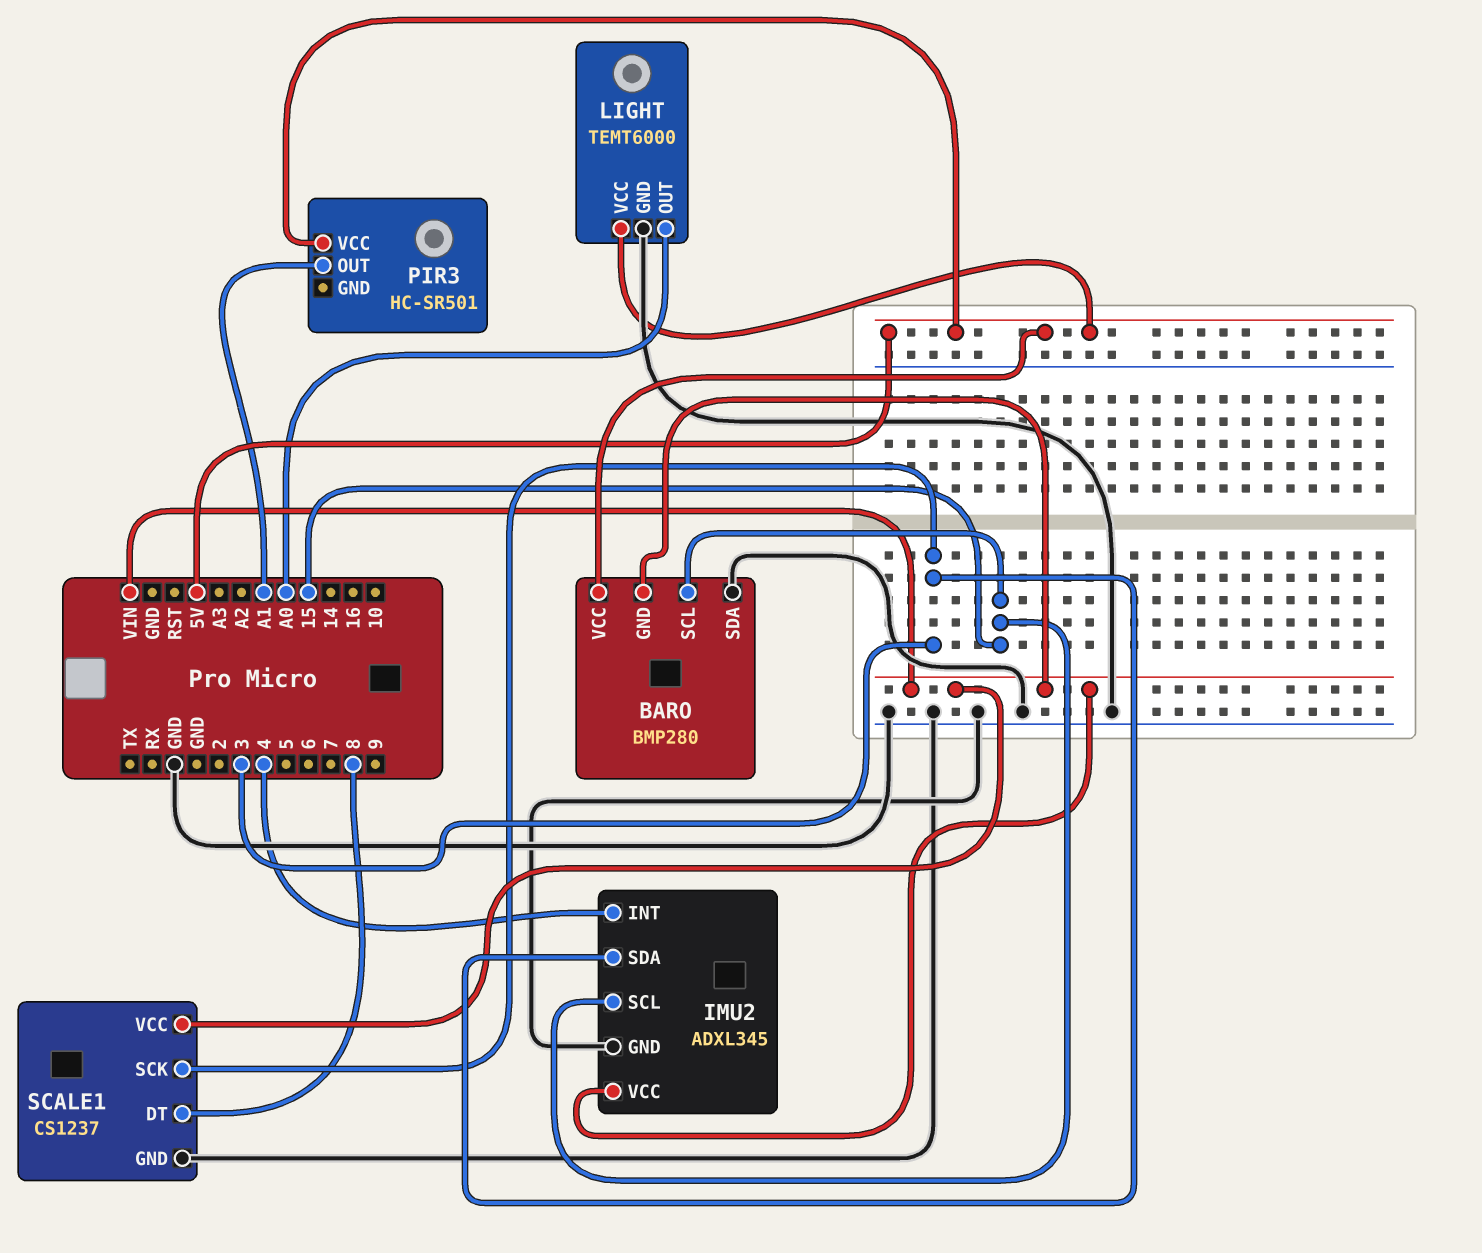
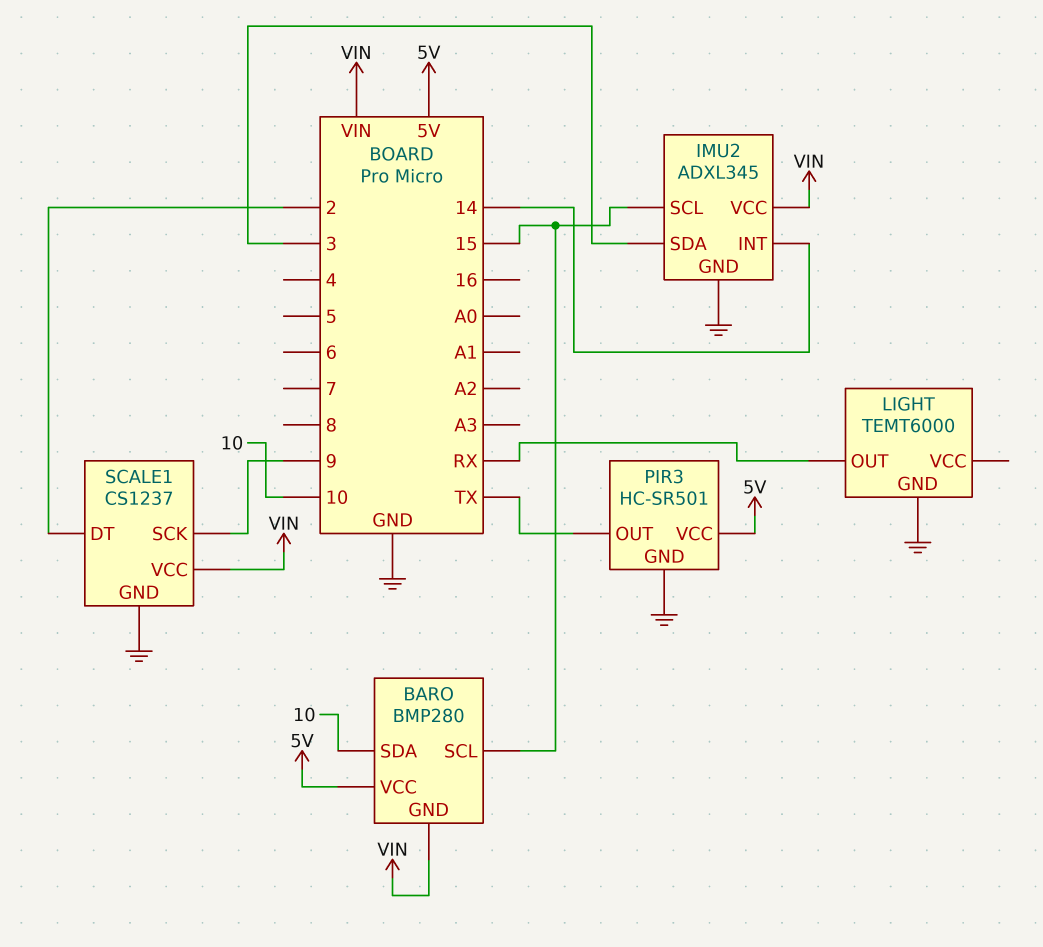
BARO pin SDA: GND -> 10
IMU2 pin INT: 4 -> 14
LIGHT pin OUT: A0 -> RX
LIGHT pin VCC: 5V -> none
PIR3 pin GND: none -> GND
PIR3 pin OUT: A1 -> TX
SCALE1 pin DT: 8 -> 2
SCALE1 pin SCK: 3 -> 9

